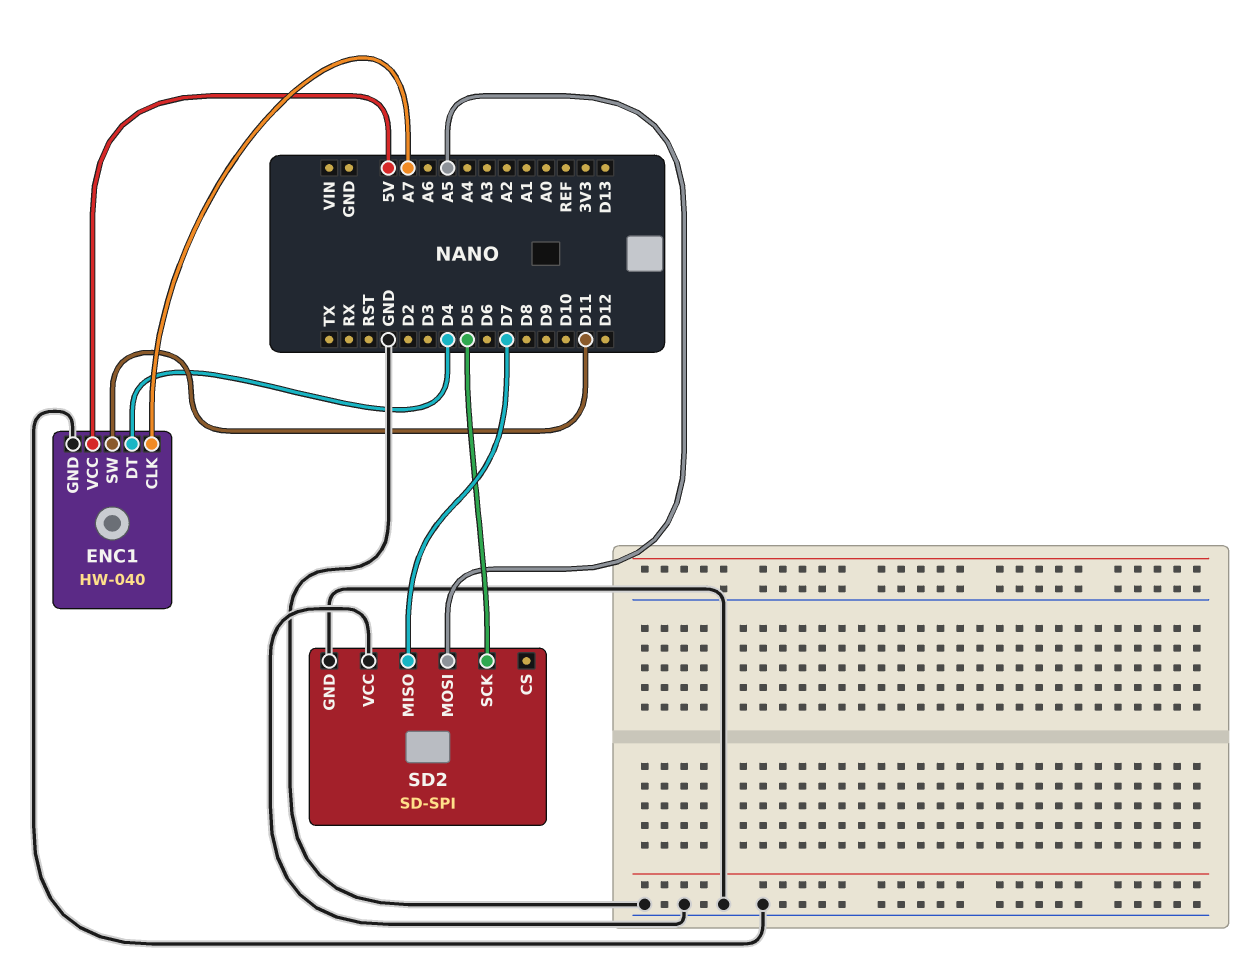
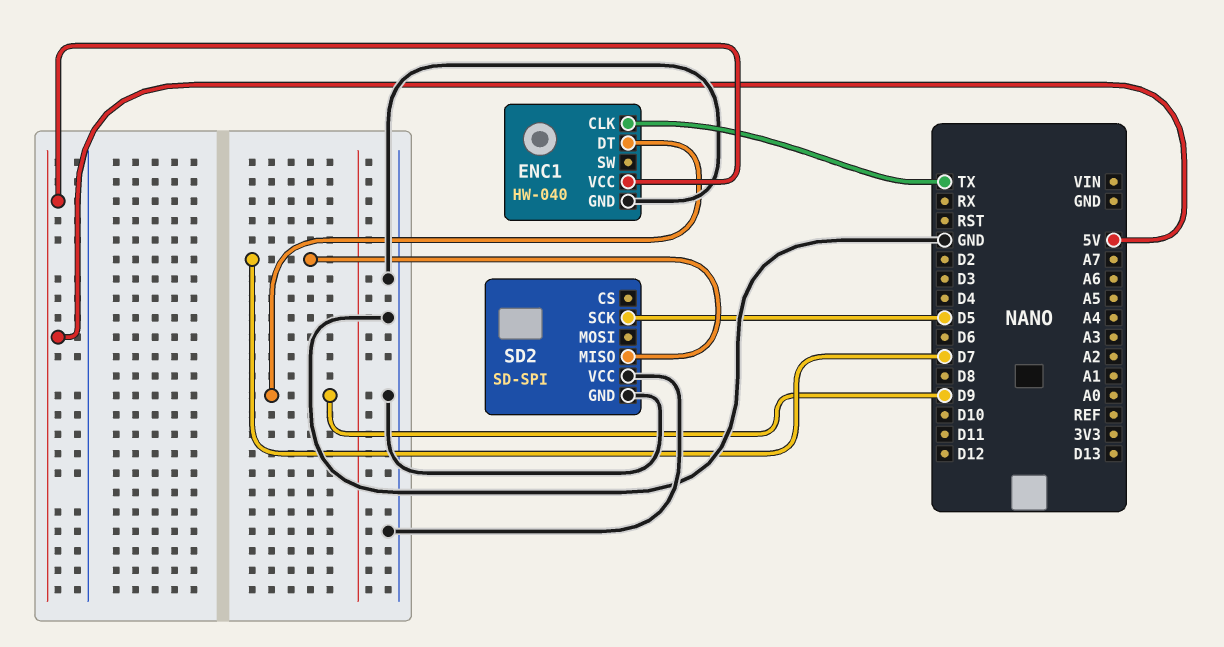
ENC1 pin CLK: A7 -> TX
ENC1 pin DT: D4 -> D9
ENC1 pin SW: D11 -> none
SD2 pin MOSI: A5 -> none

